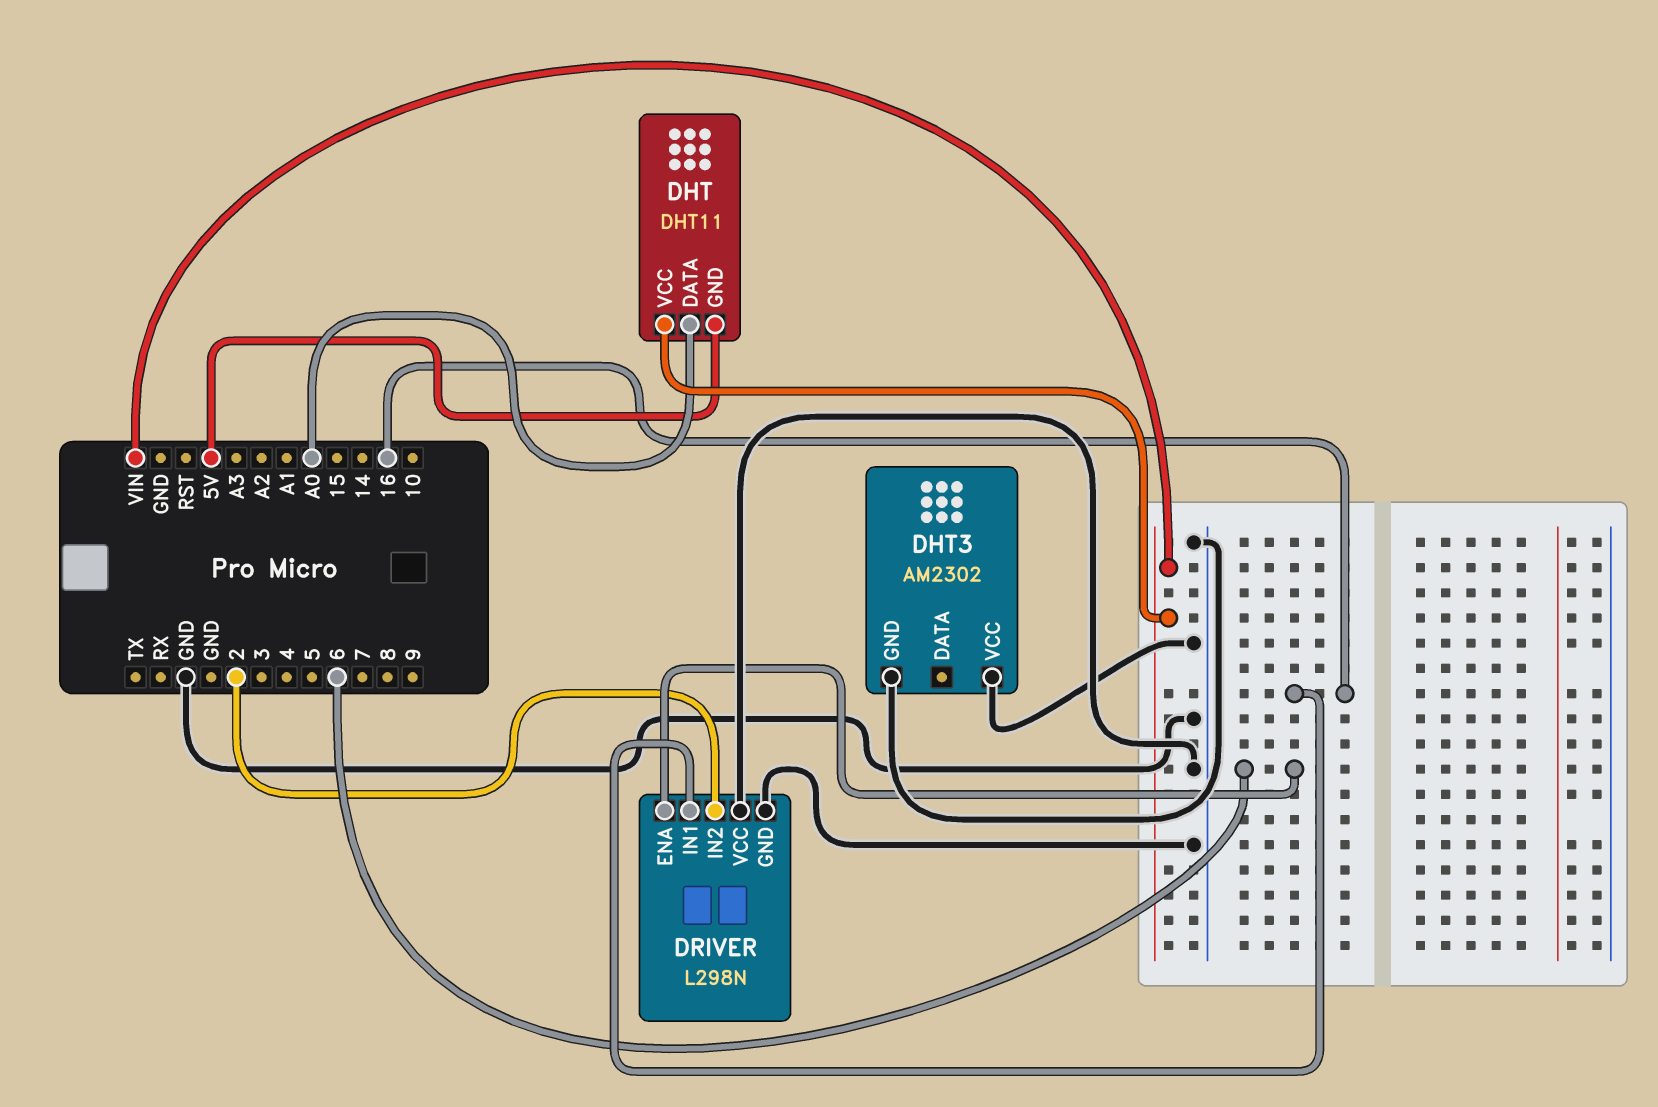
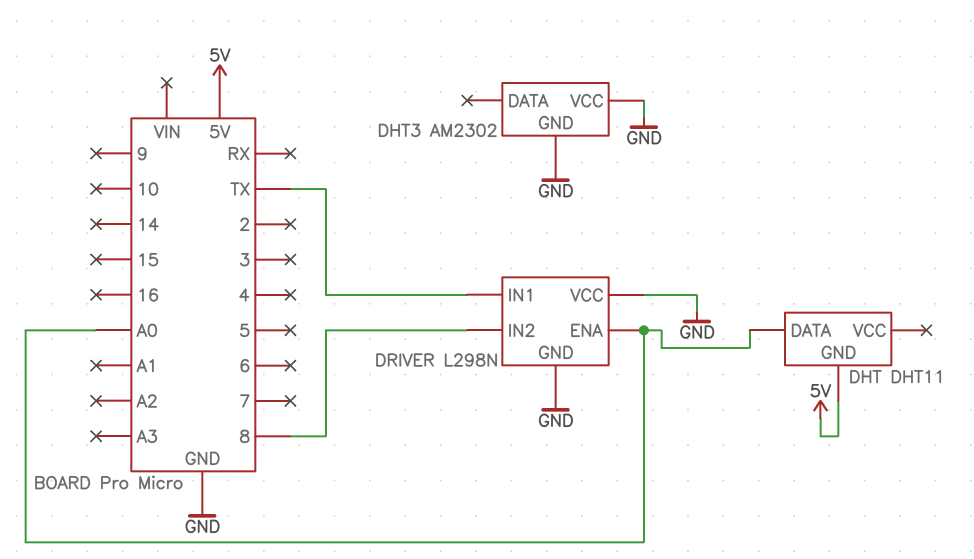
DHT pin VCC: VIN -> none
DRIVER pin ENA: 6 -> A0
DRIVER pin IN1: 16 -> TX
DRIVER pin IN2: 2 -> 8

